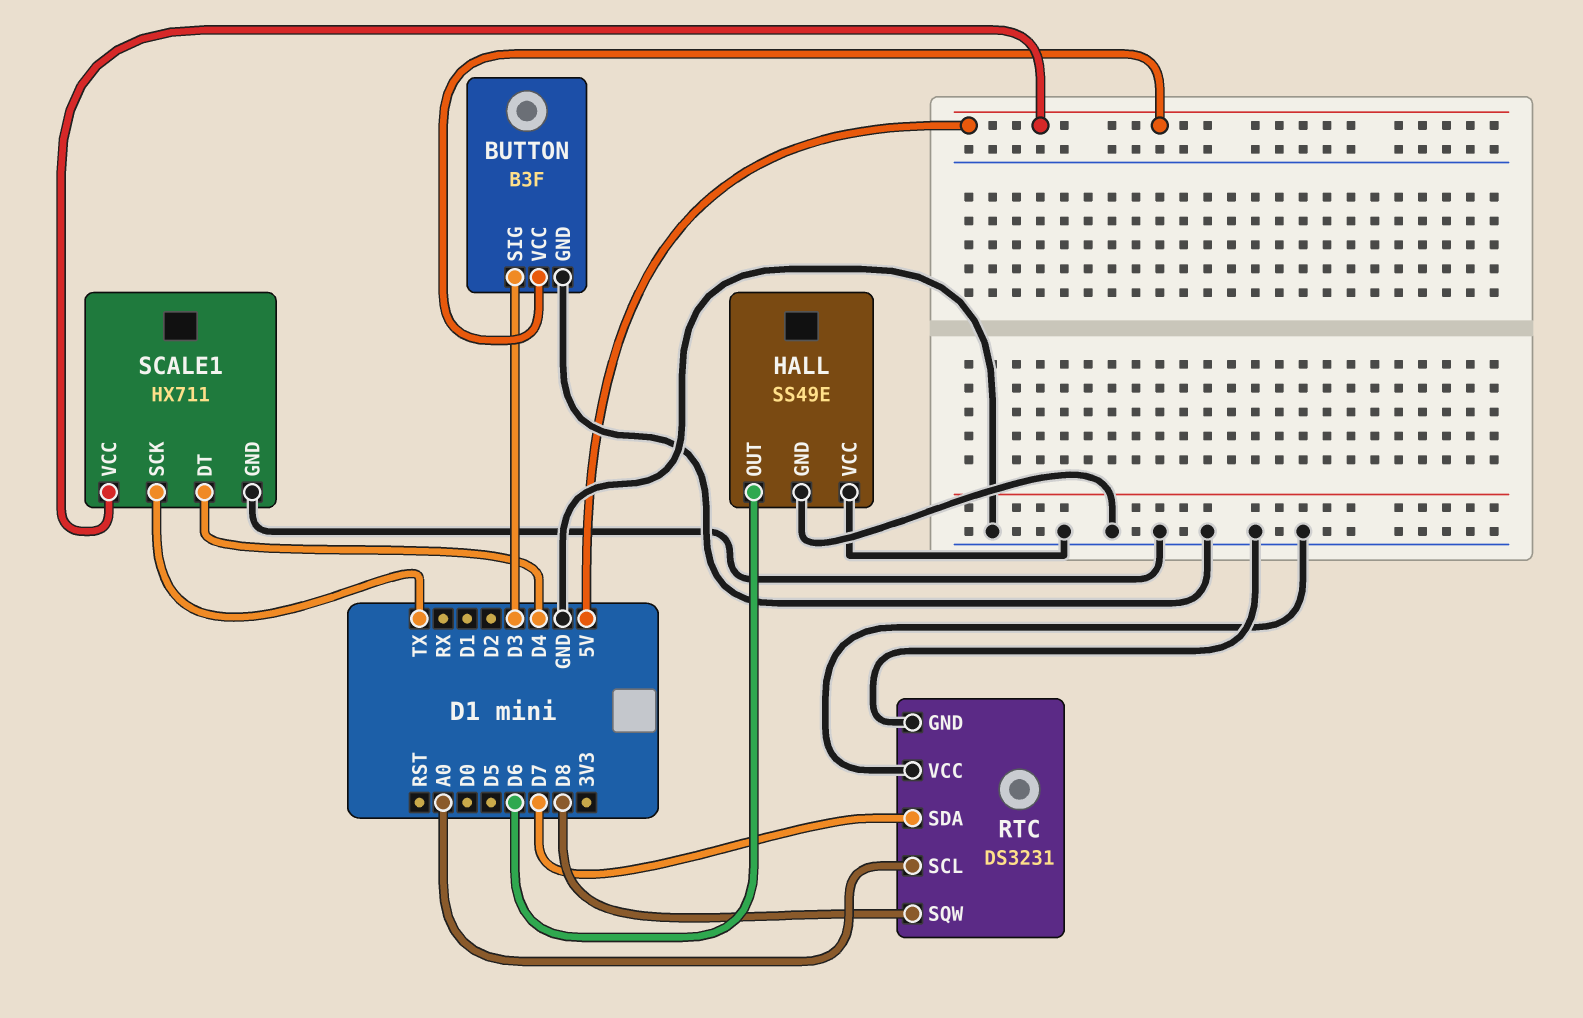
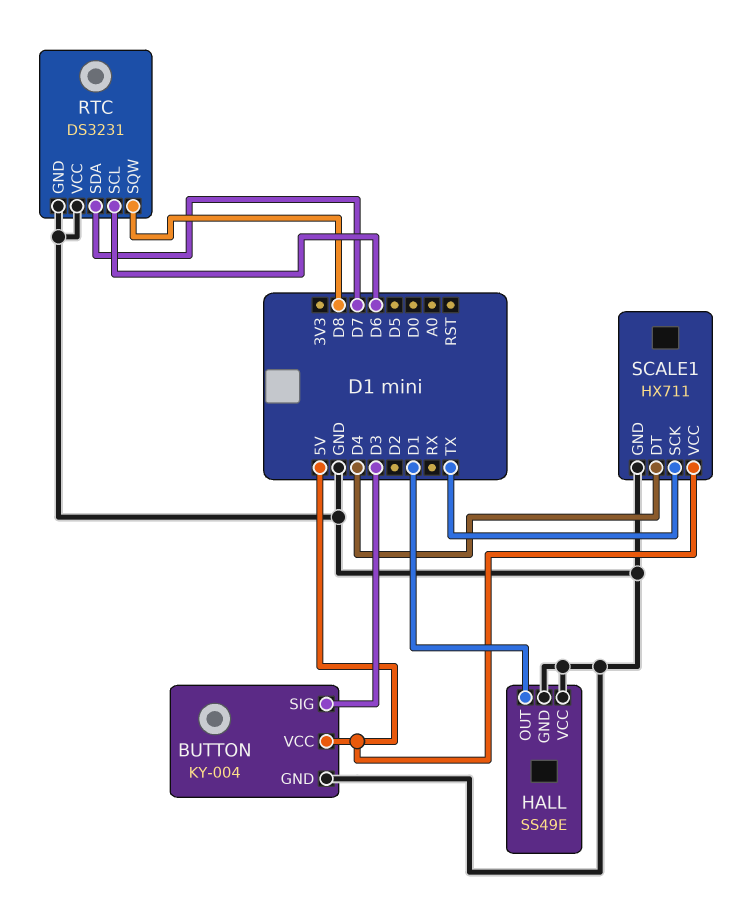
BUTTON: B3F -> KY-004
HALL pin OUT: D6 -> D1
RTC pin SCL: A0 -> D6

